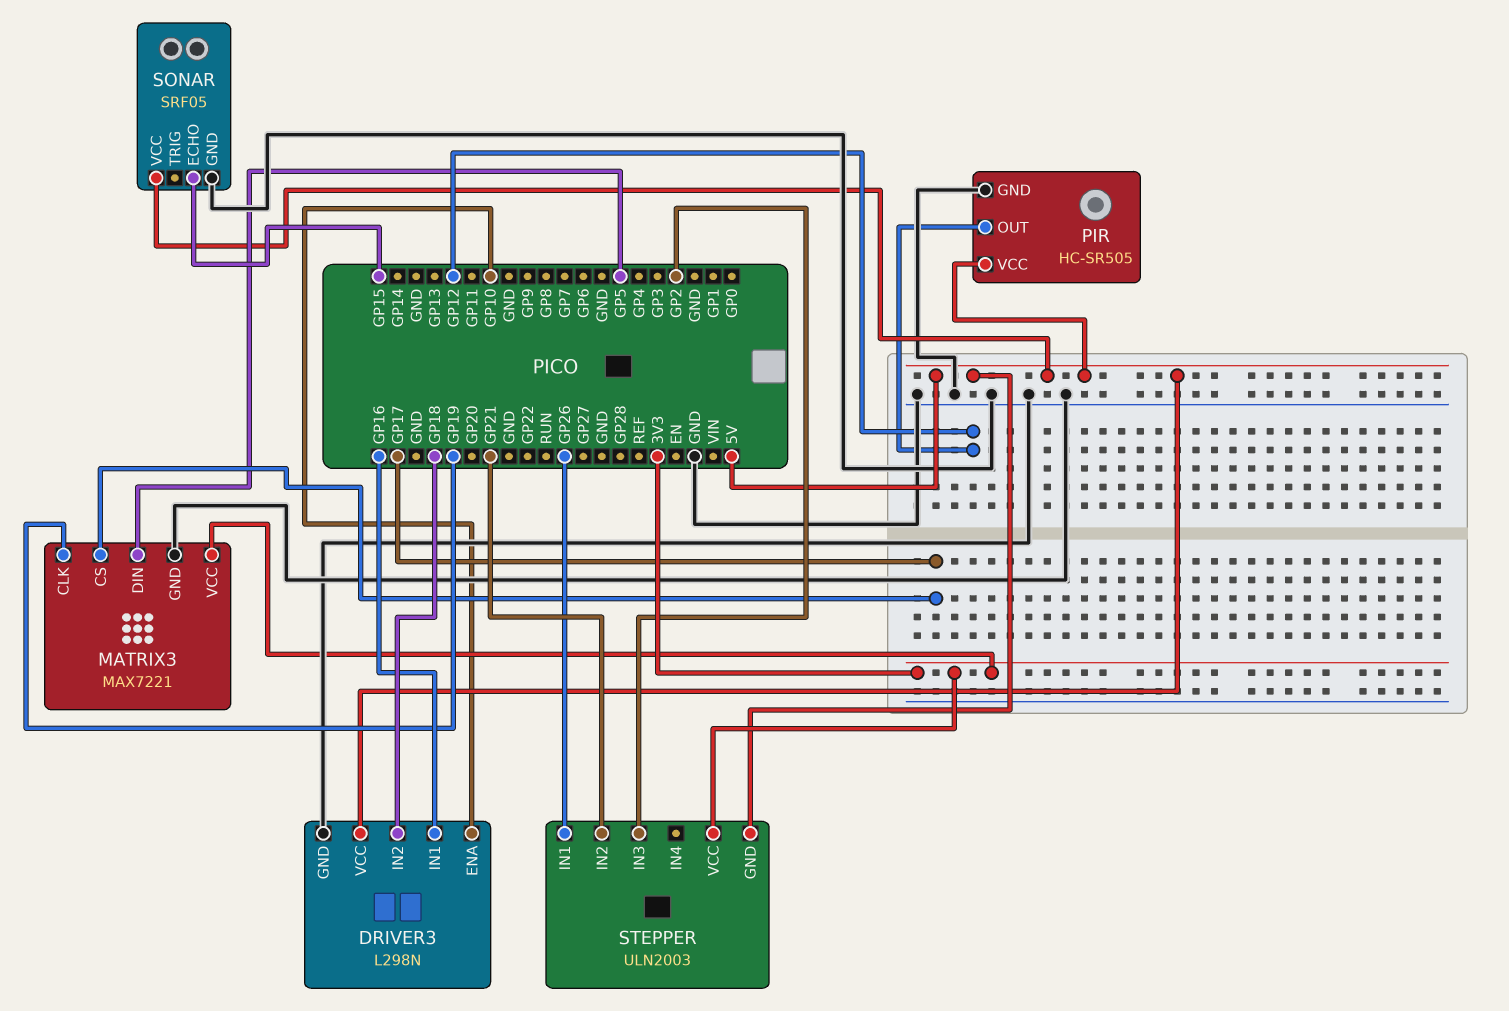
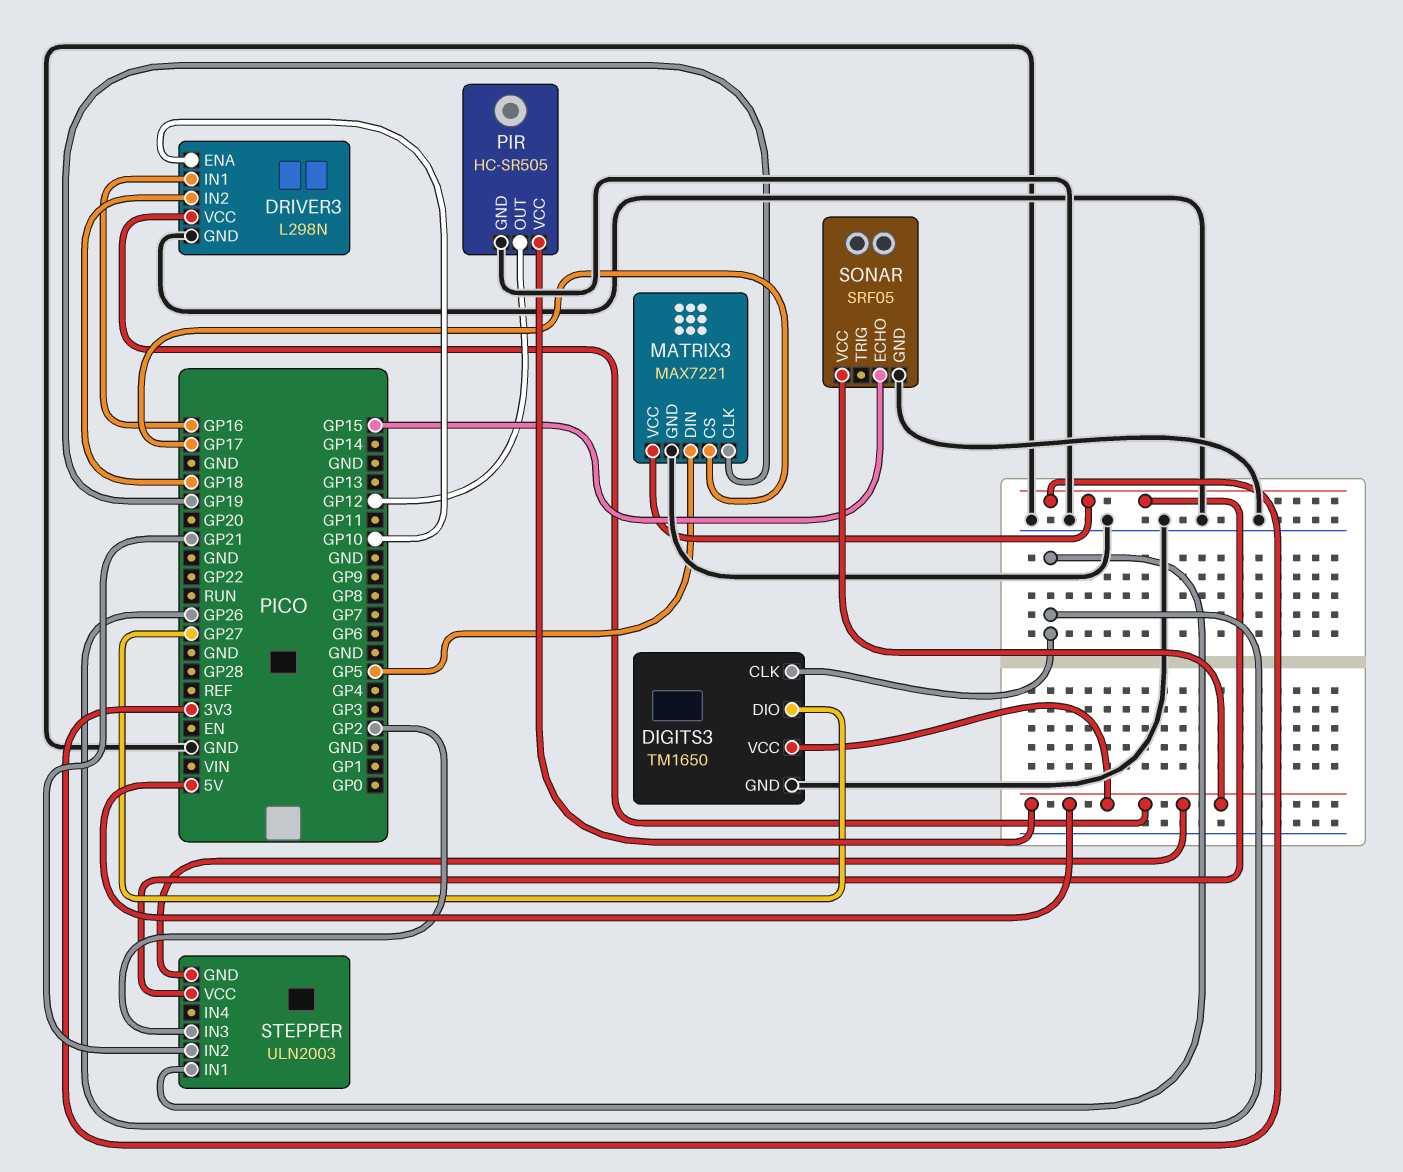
DIGITS3: none -> TM1650
DIGITS3 pin CLK: none -> GP26
DIGITS3 pin DIO: none -> GP27
DIGITS3 pin GND: none -> GND
DIGITS3 pin VCC: none -> 5V

